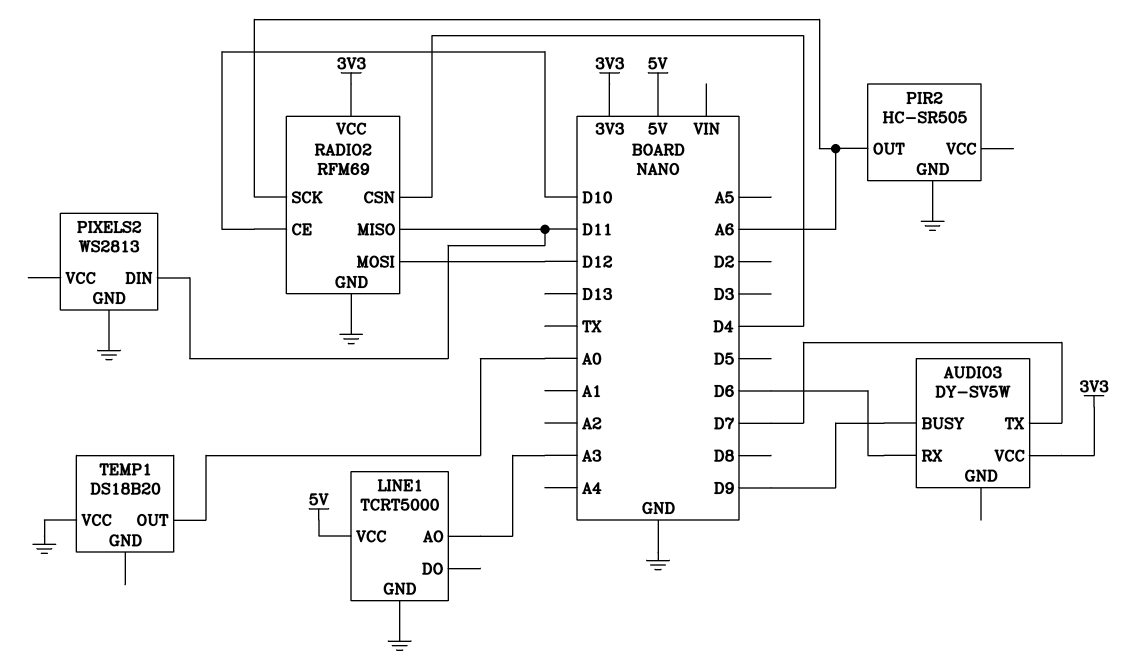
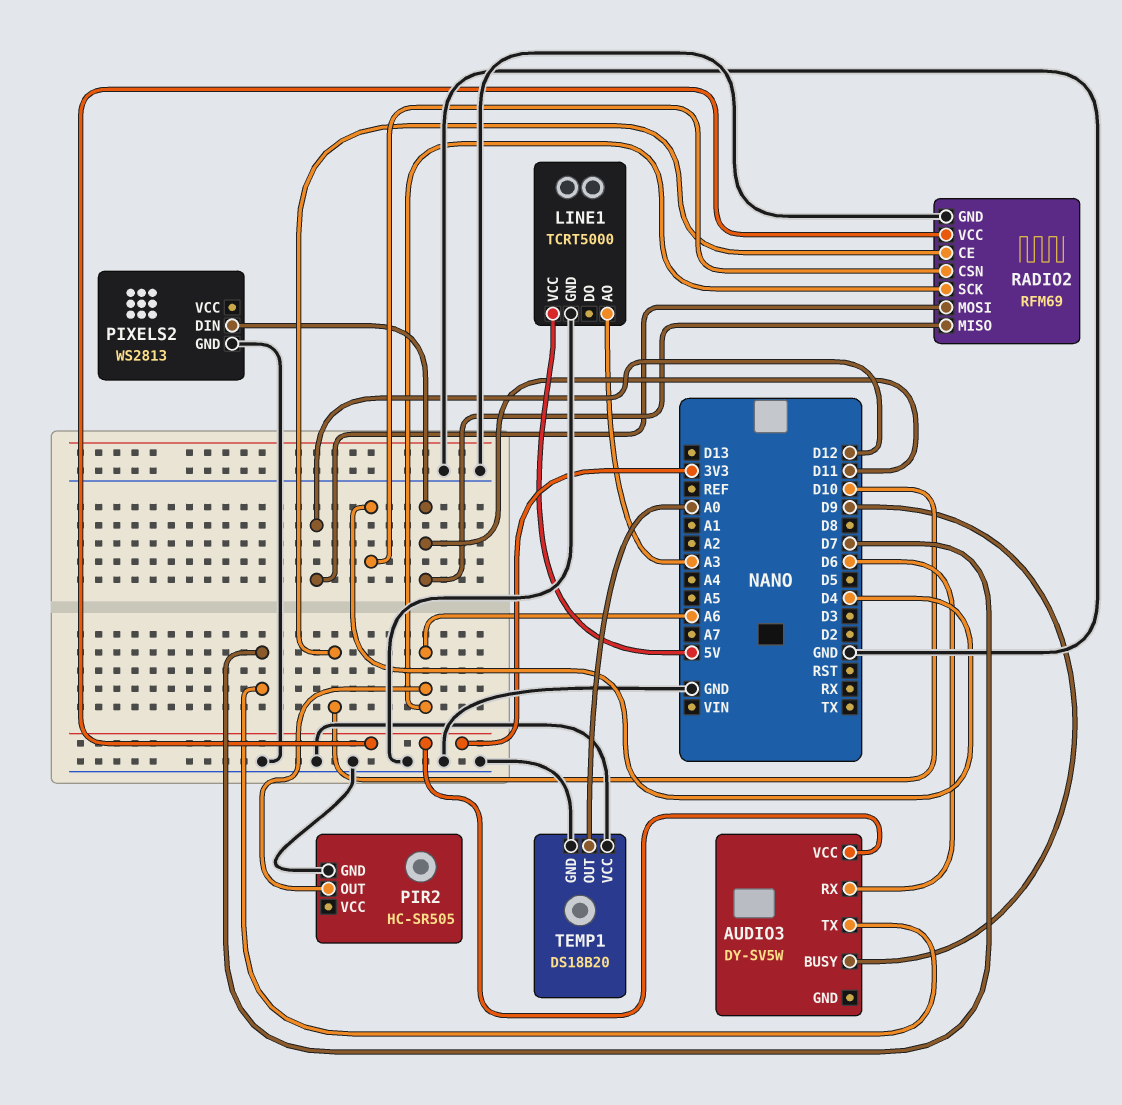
TEMP1 pin GND: none -> GND

